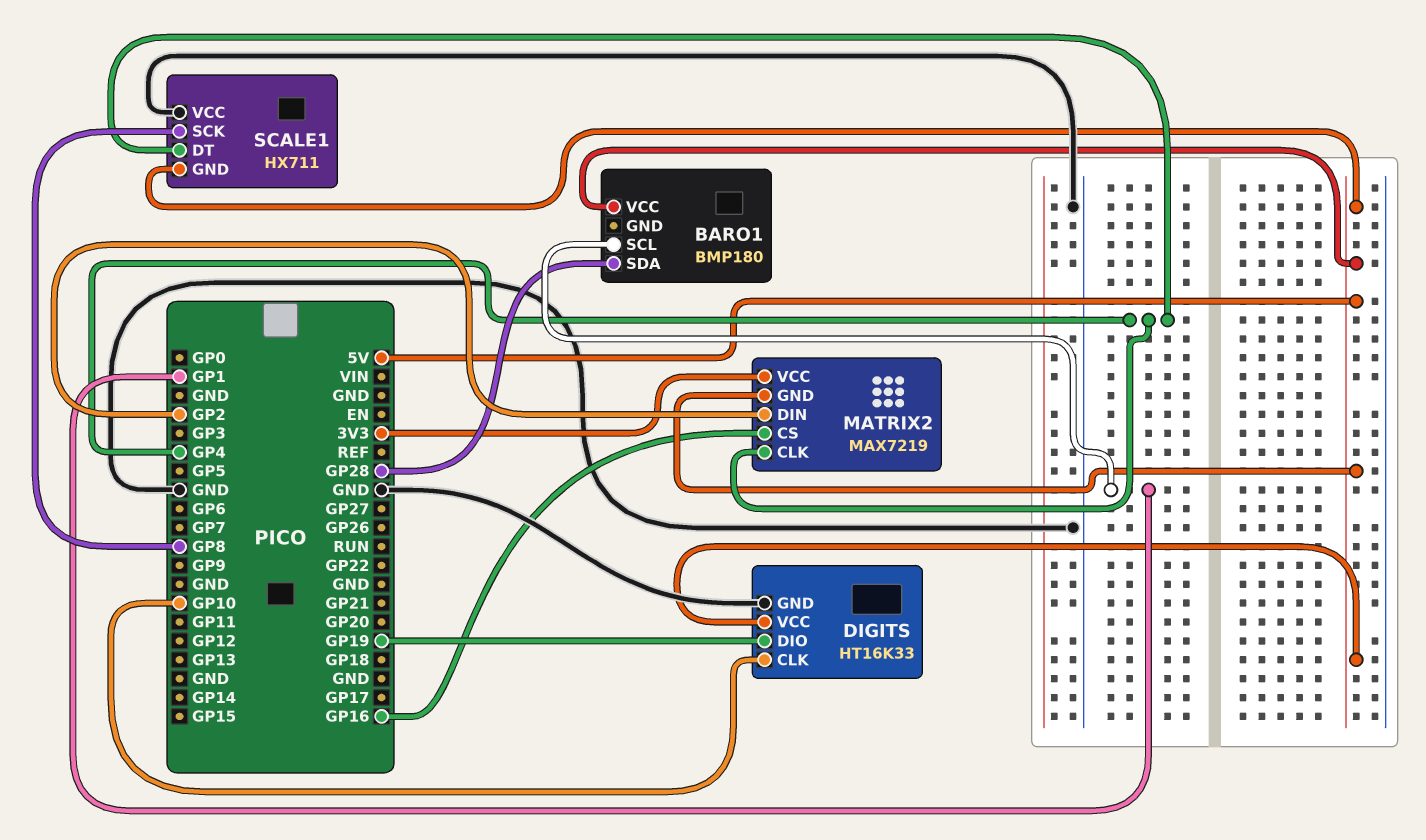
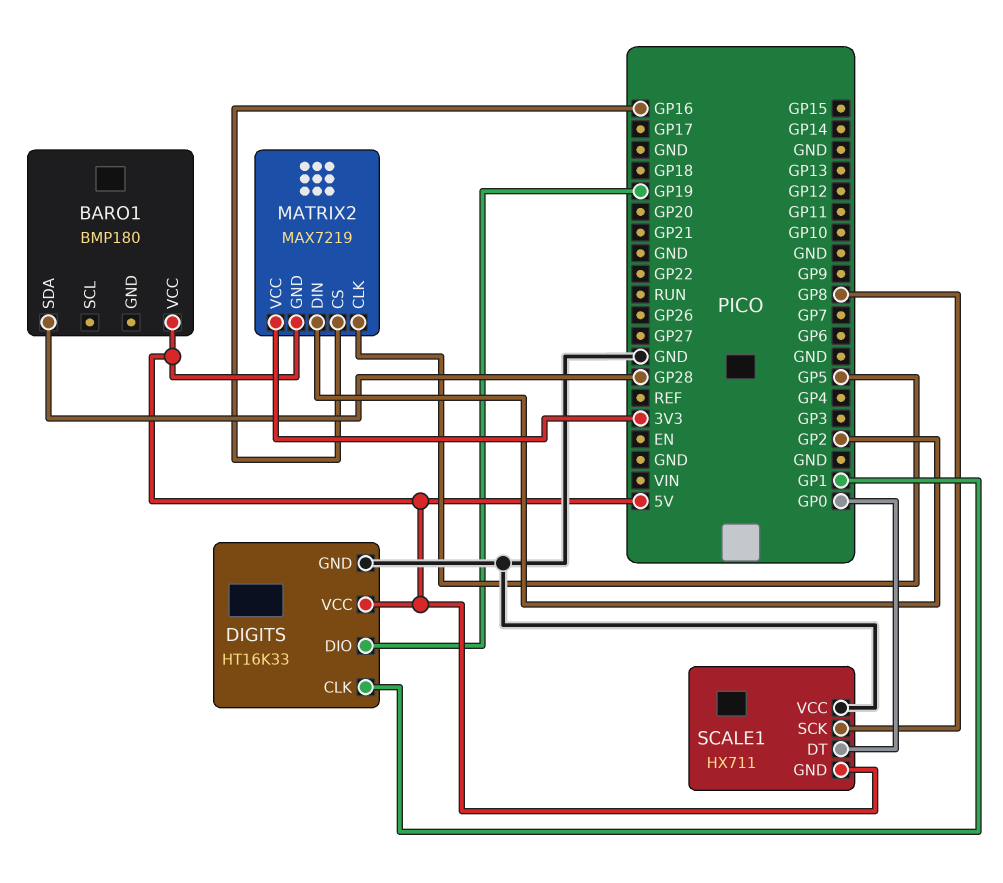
BARO1 pin SCL: GP1 -> none
DIGITS pin CLK: GP10 -> GP1
MATRIX2 pin CLK: GP4 -> GP5
SCALE1 pin DT: GP4 -> GP0

